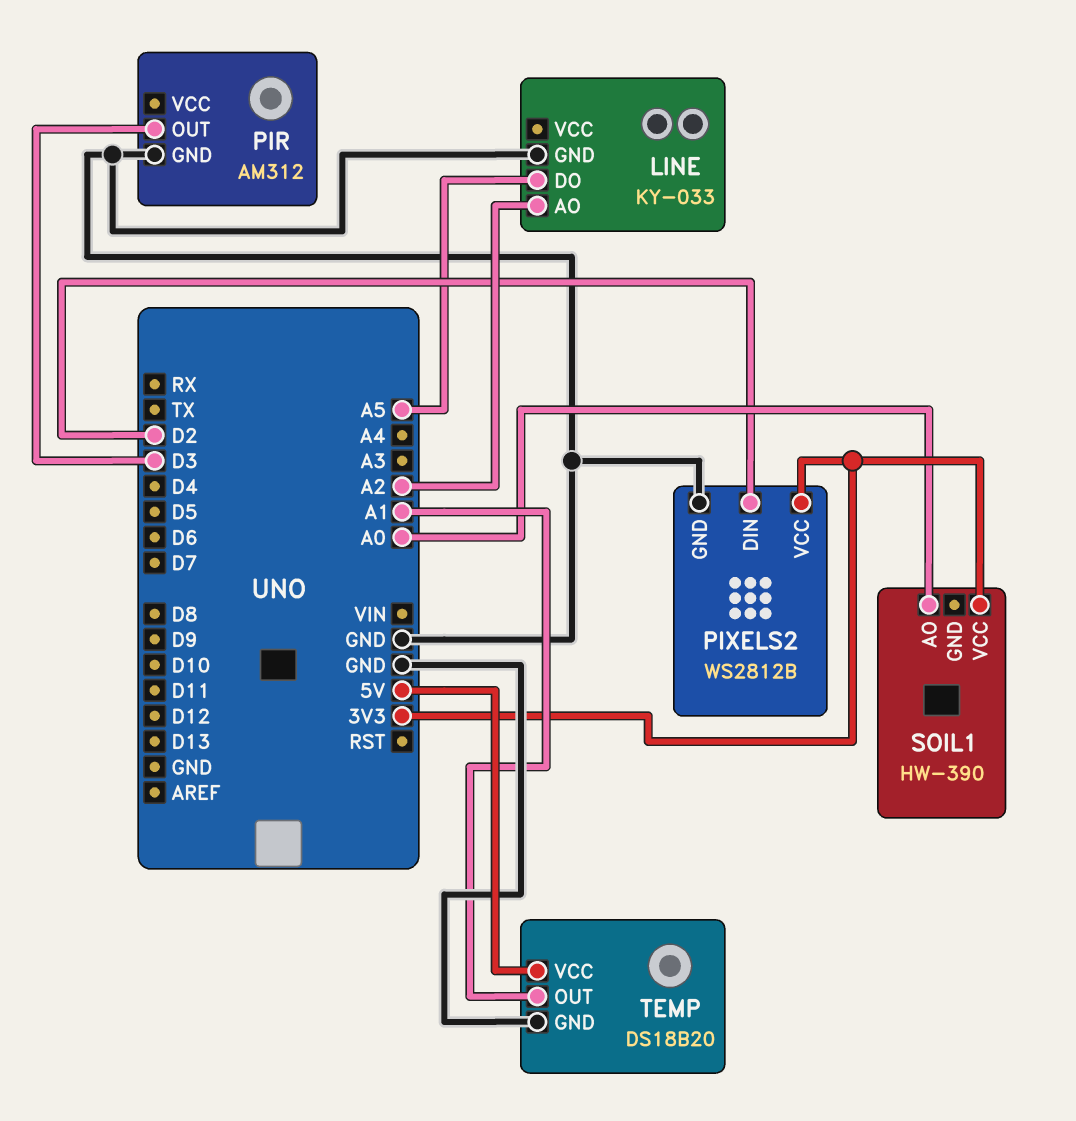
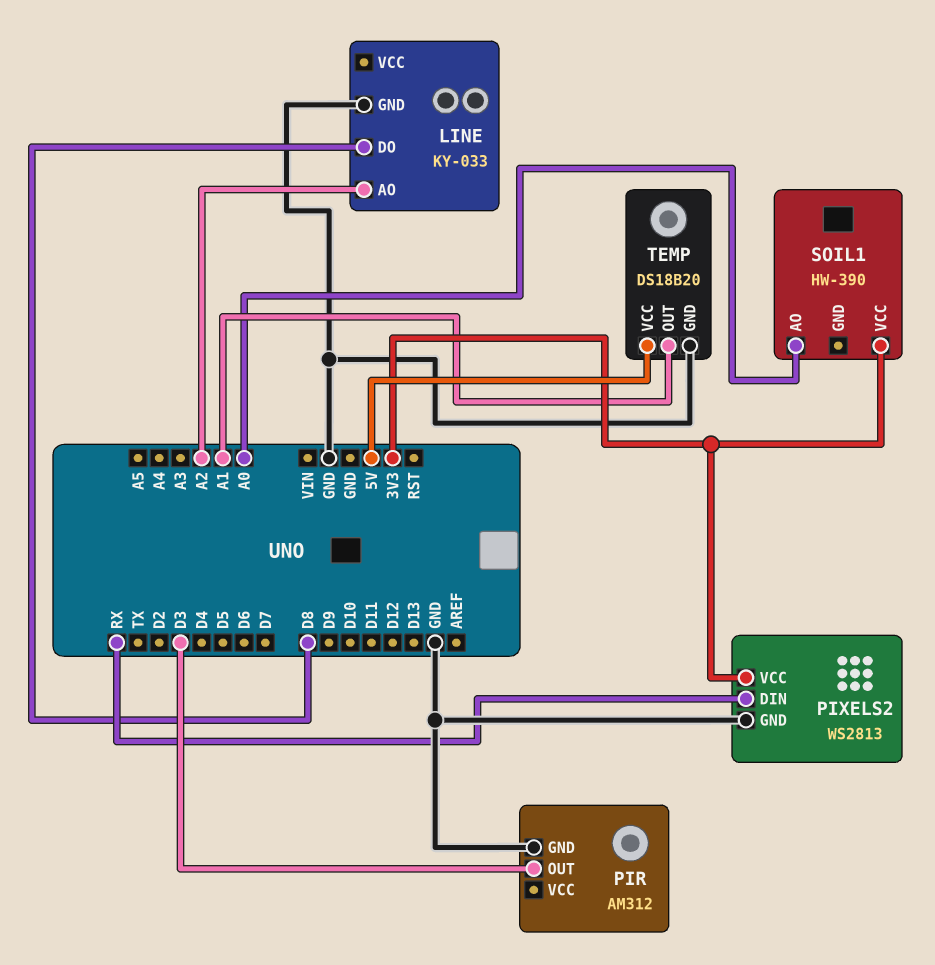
LINE pin DO: A5 -> D8
PIXELS2: WS2812B -> WS2813
PIXELS2 pin DIN: D2 -> RX

